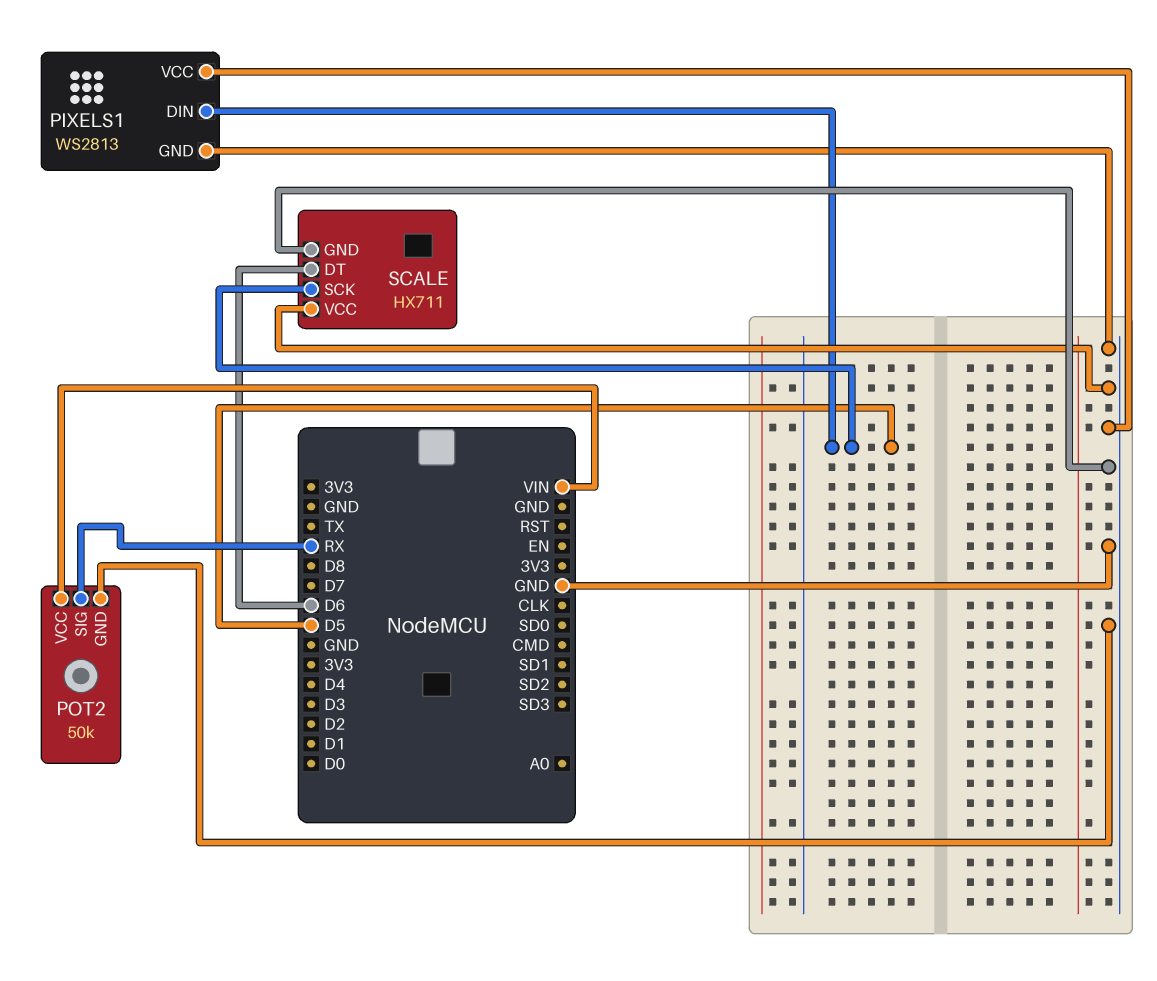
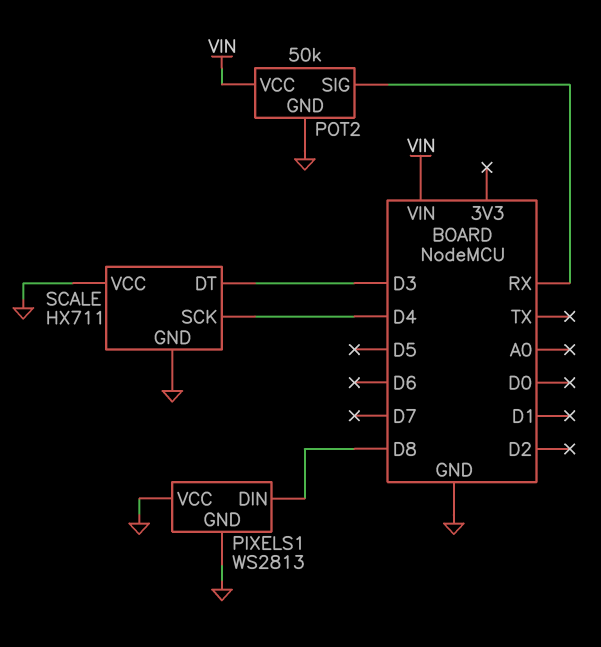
PIXELS1 pin DIN: D5 -> D8
SCALE pin DT: D6 -> D3
SCALE pin SCK: D5 -> D4

